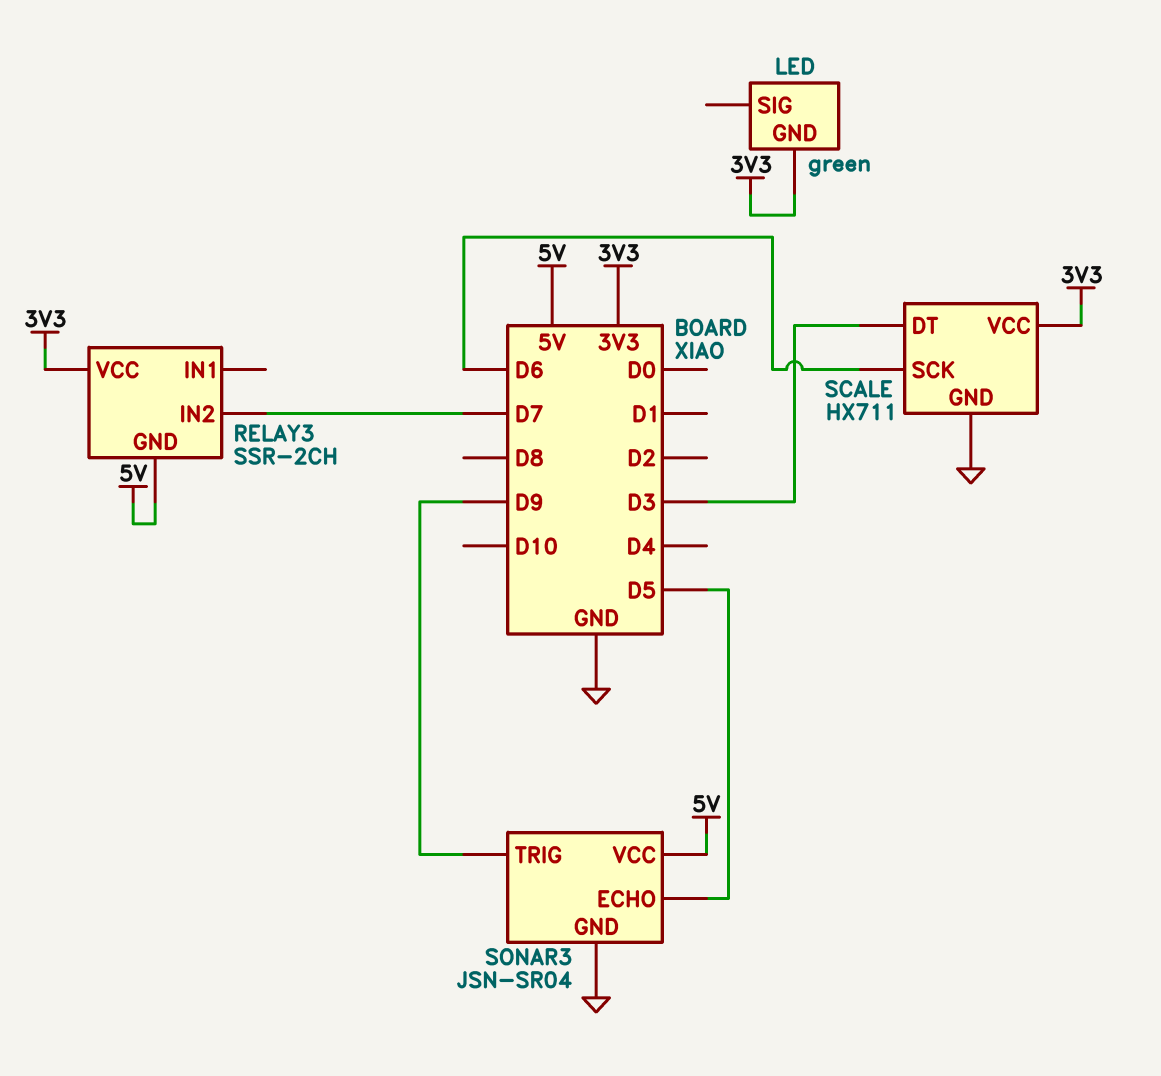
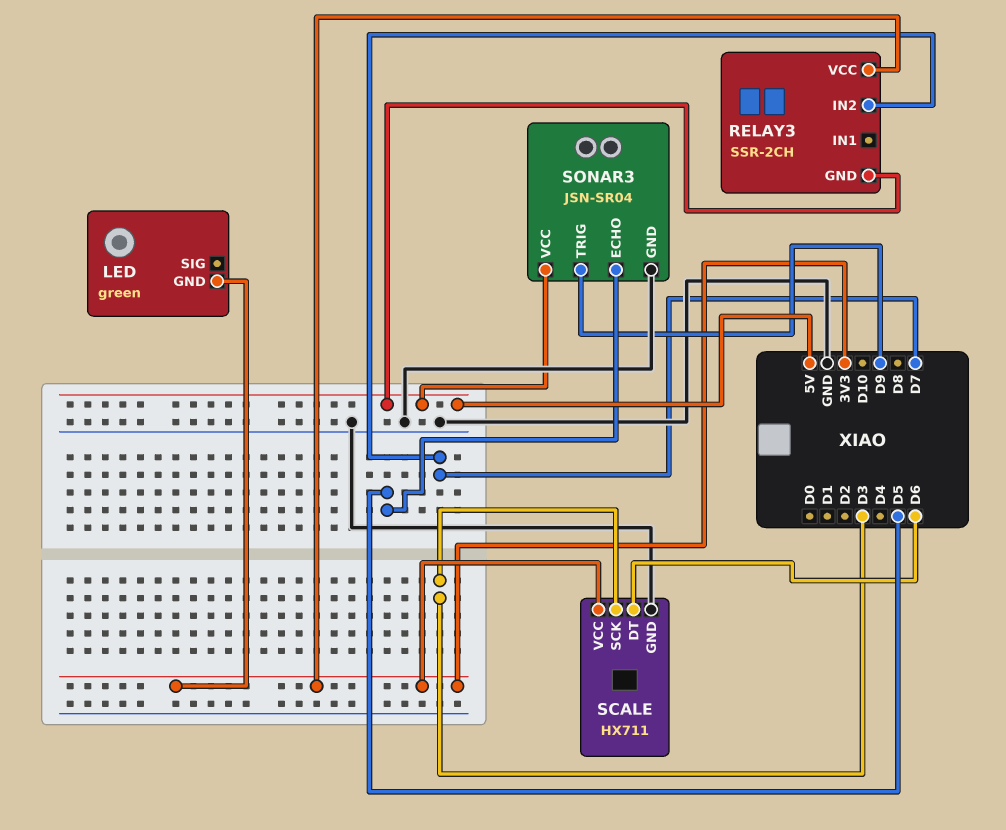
SCALE pin DT: D3 -> D6
SCALE pin SCK: D6 -> D3

